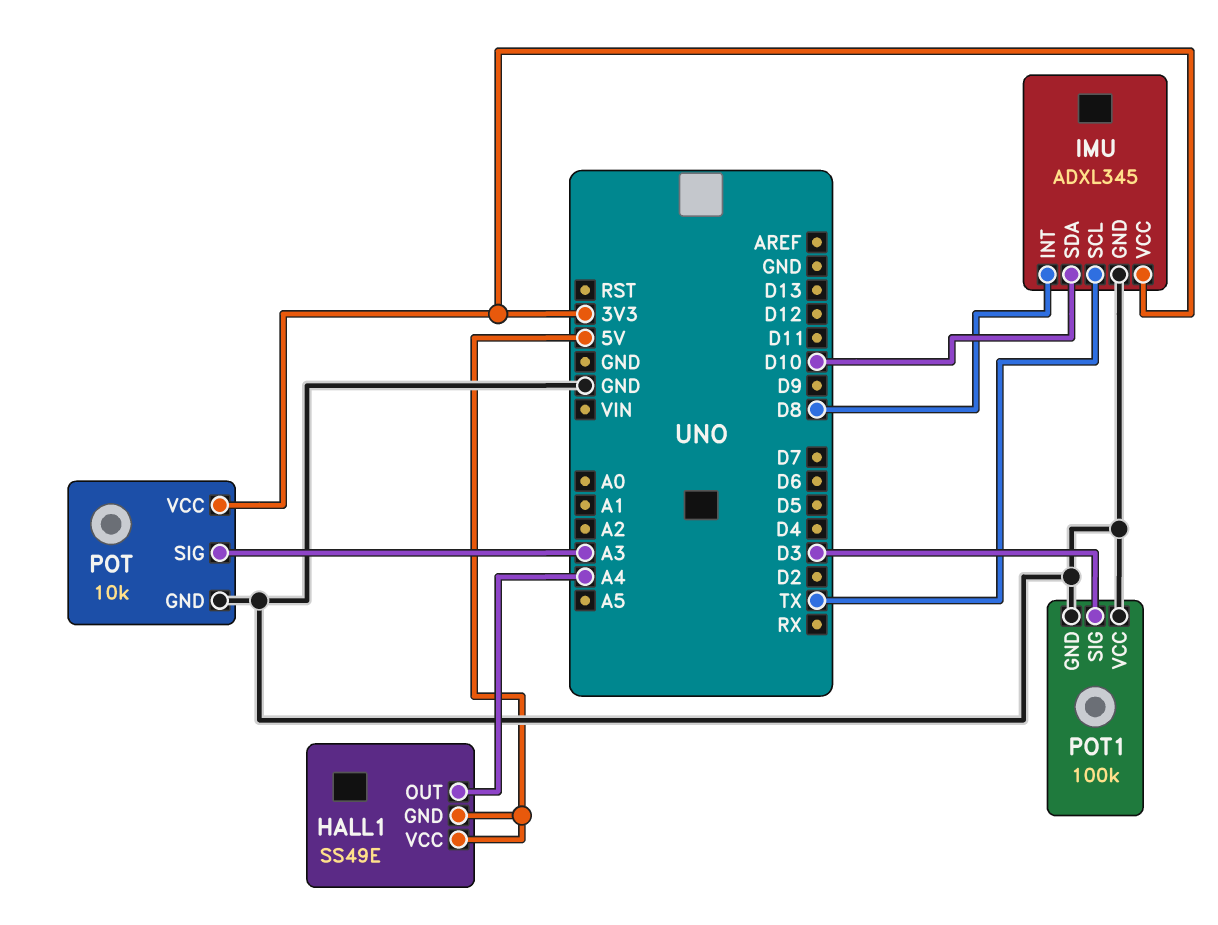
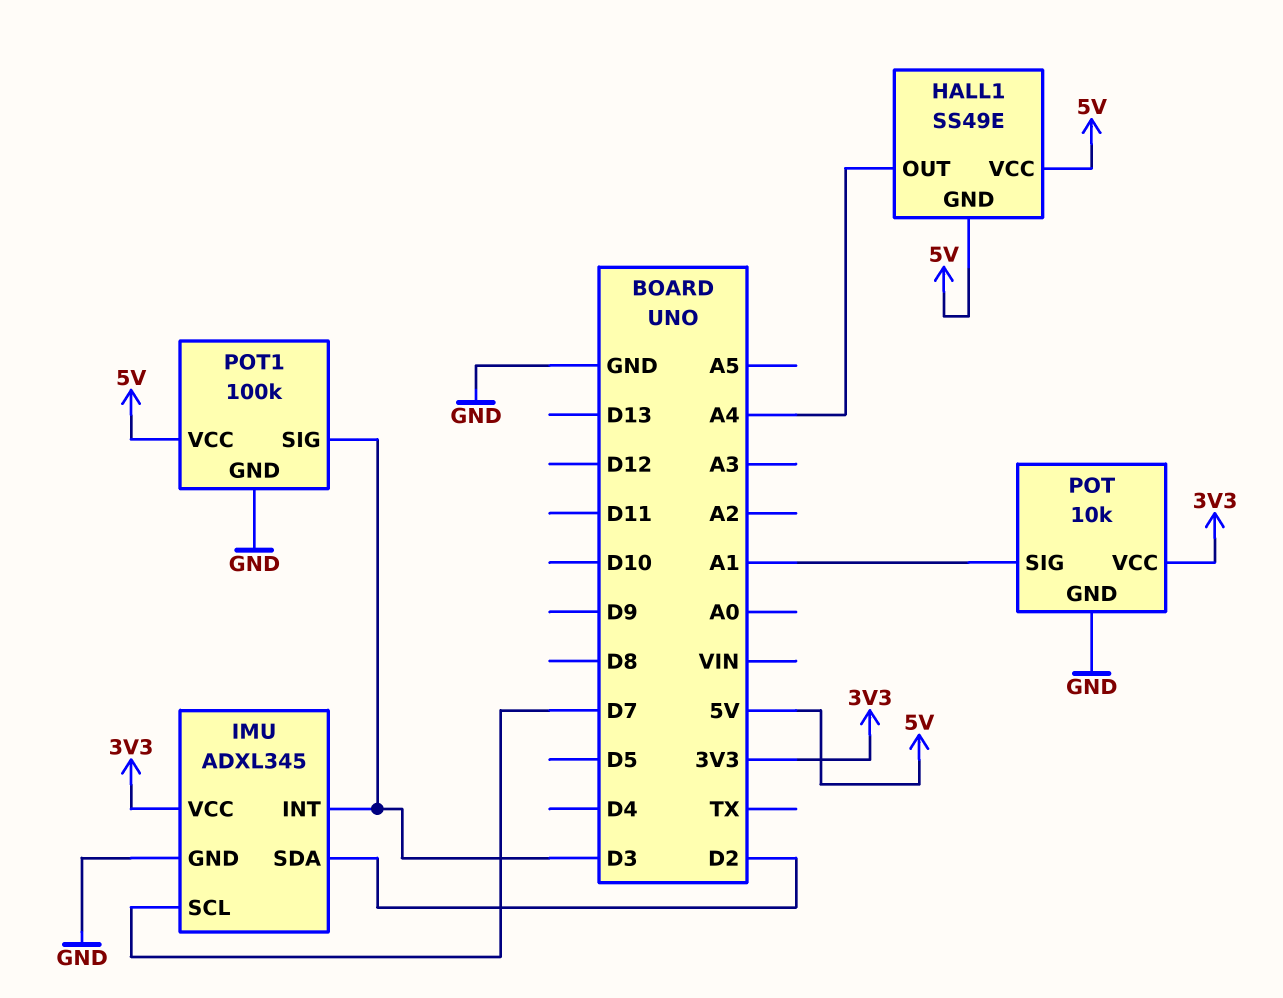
IMU pin INT: D8 -> D3
IMU pin SCL: TX -> D7
IMU pin SDA: D10 -> D2
POT pin SIG: A3 -> A1
POT1 pin VCC: GND -> 5V

